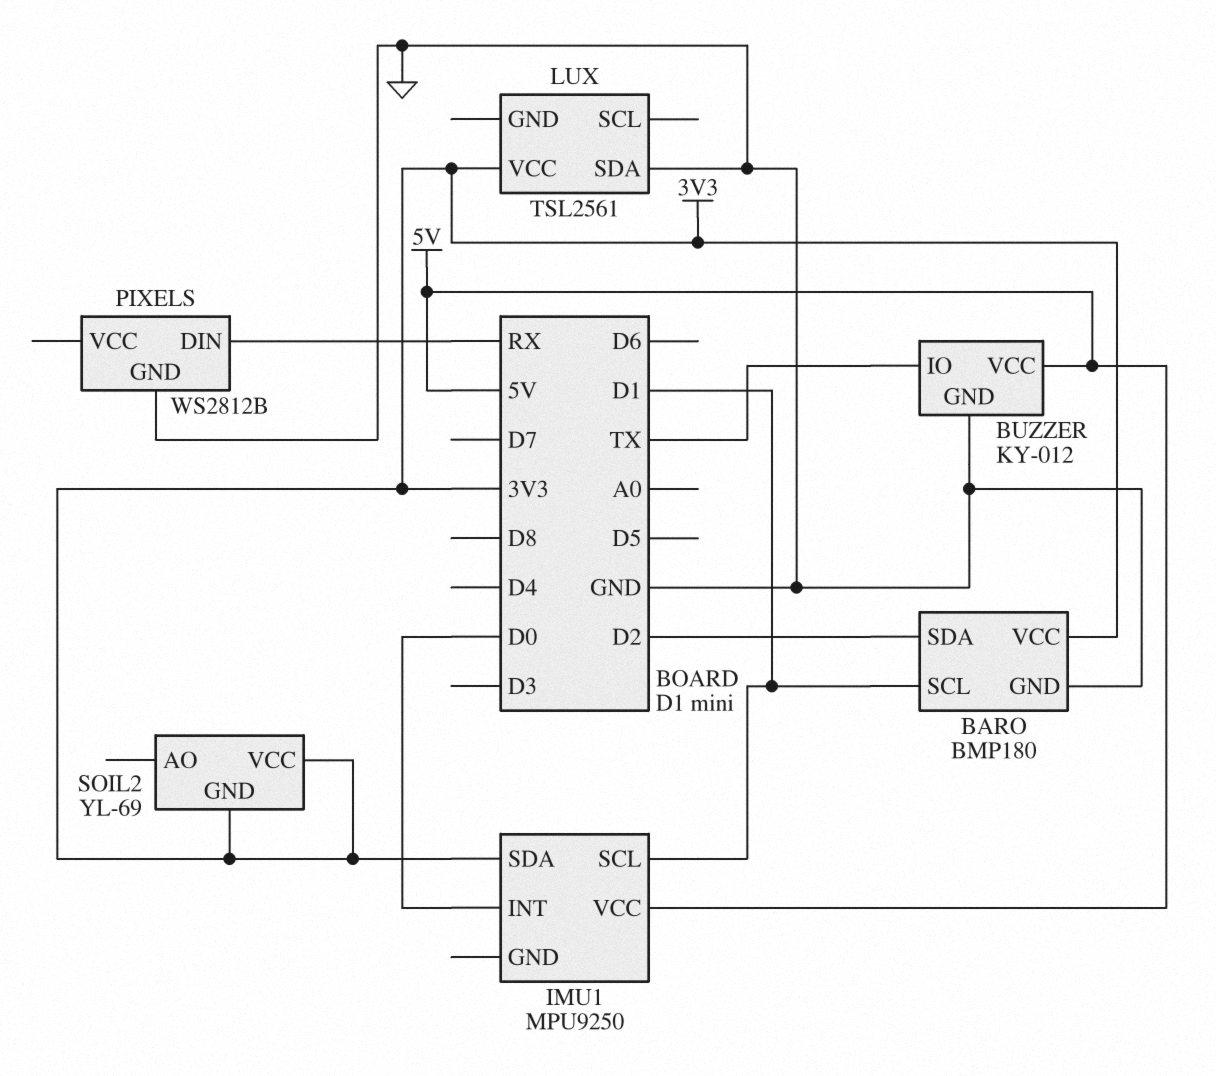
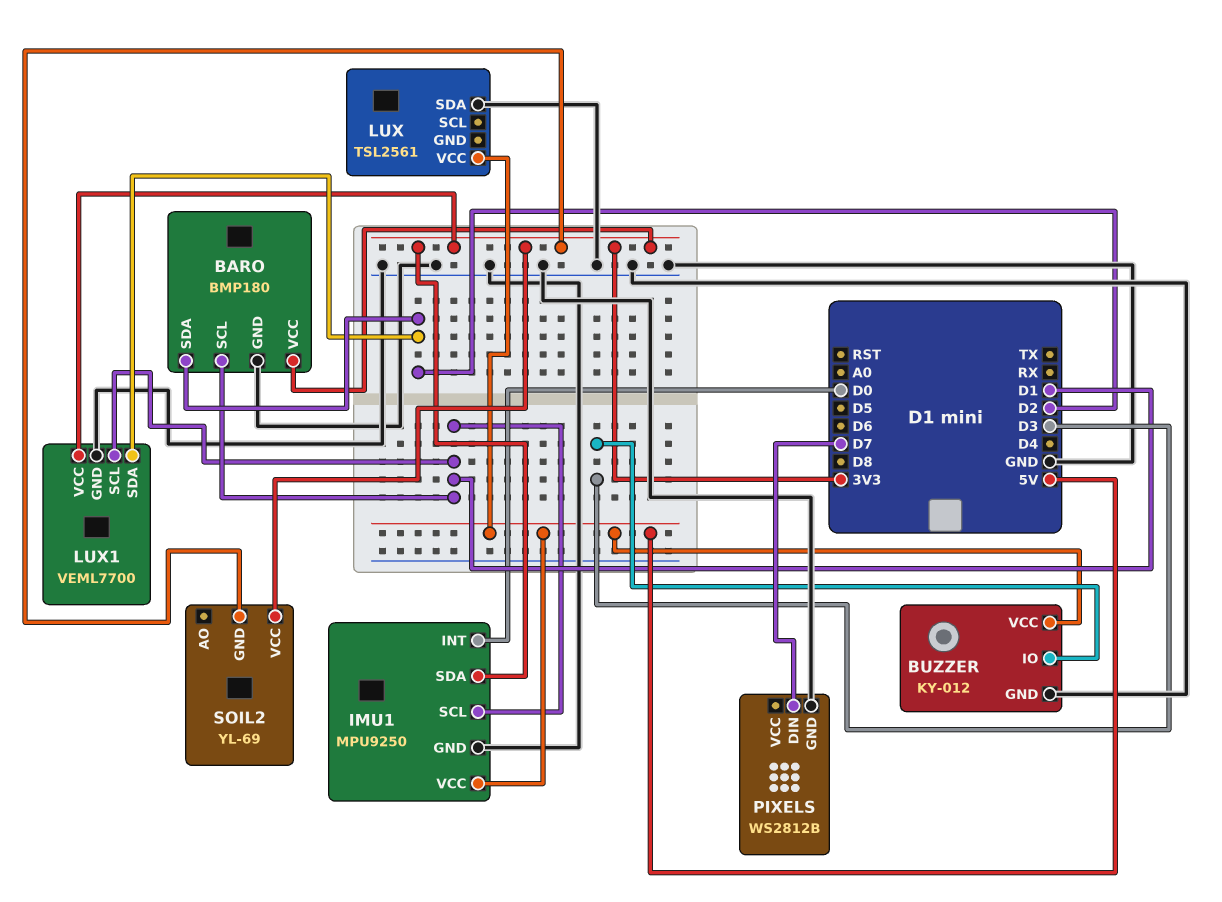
BUZZER pin IO: TX -> D3
IMU1 pin GND: none -> GND
LUX pin VCC: 3V3 -> 5V
LUX1: none -> VEML7700
LUX1 pin GND: none -> GND
LUX1 pin SCL: none -> D1
LUX1 pin SDA: none -> D2
LUX1 pin VCC: none -> 3V3
PIXELS pin DIN: RX -> D7

